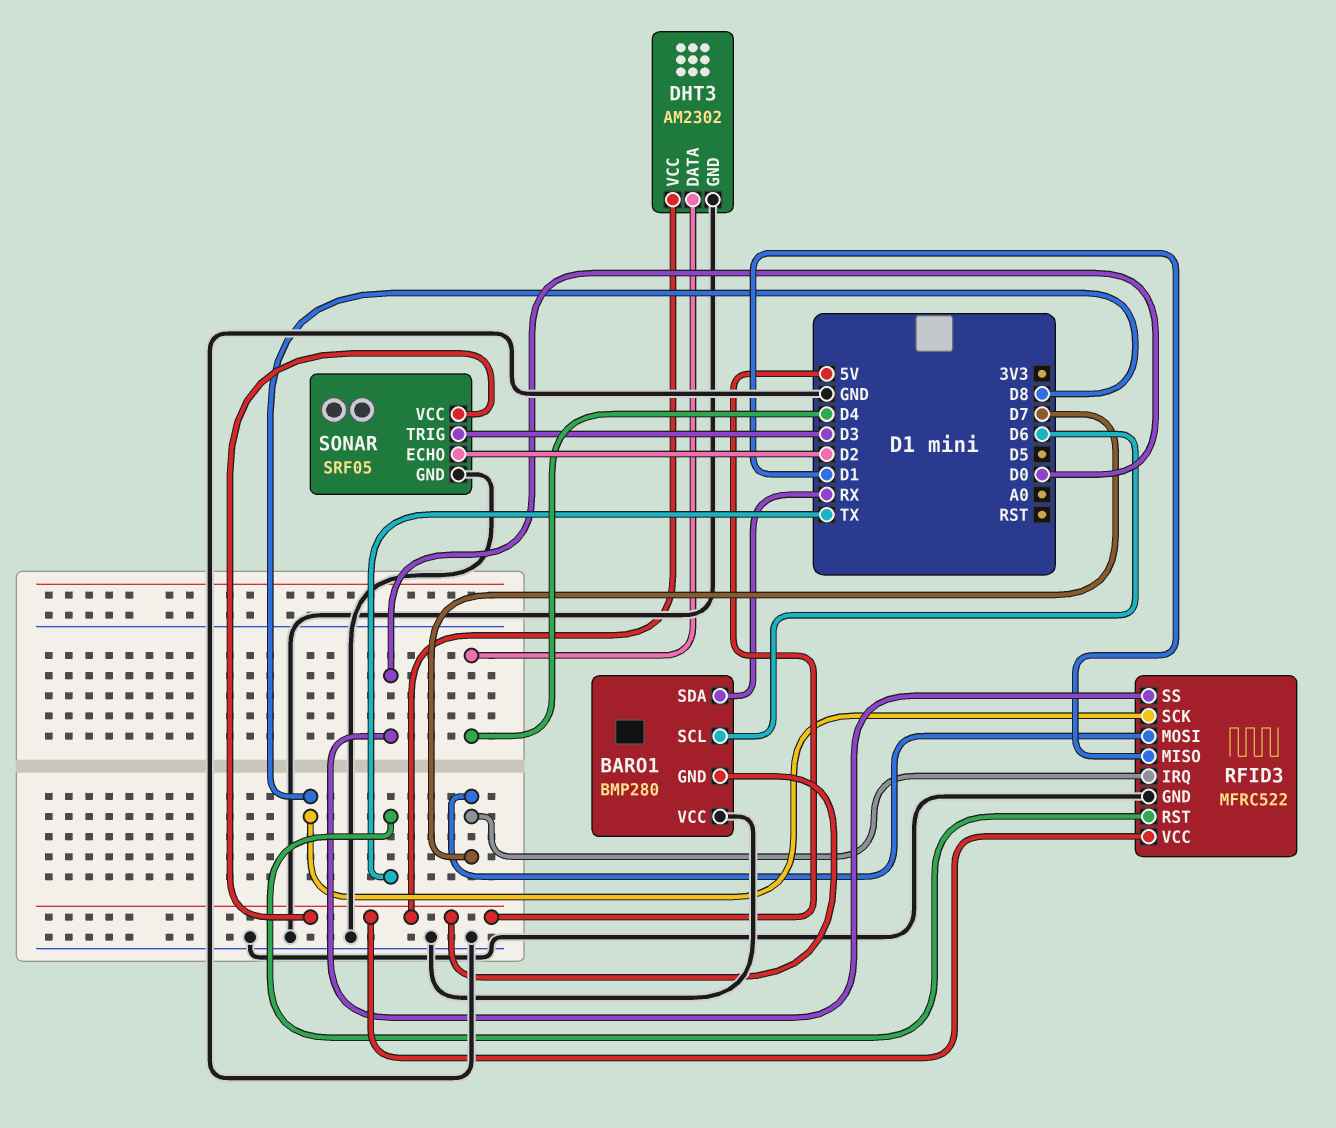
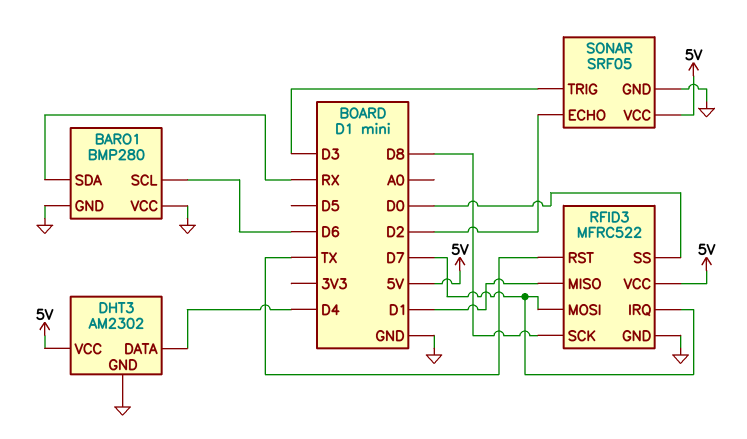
BARO1 pin GND: 5V -> GND

